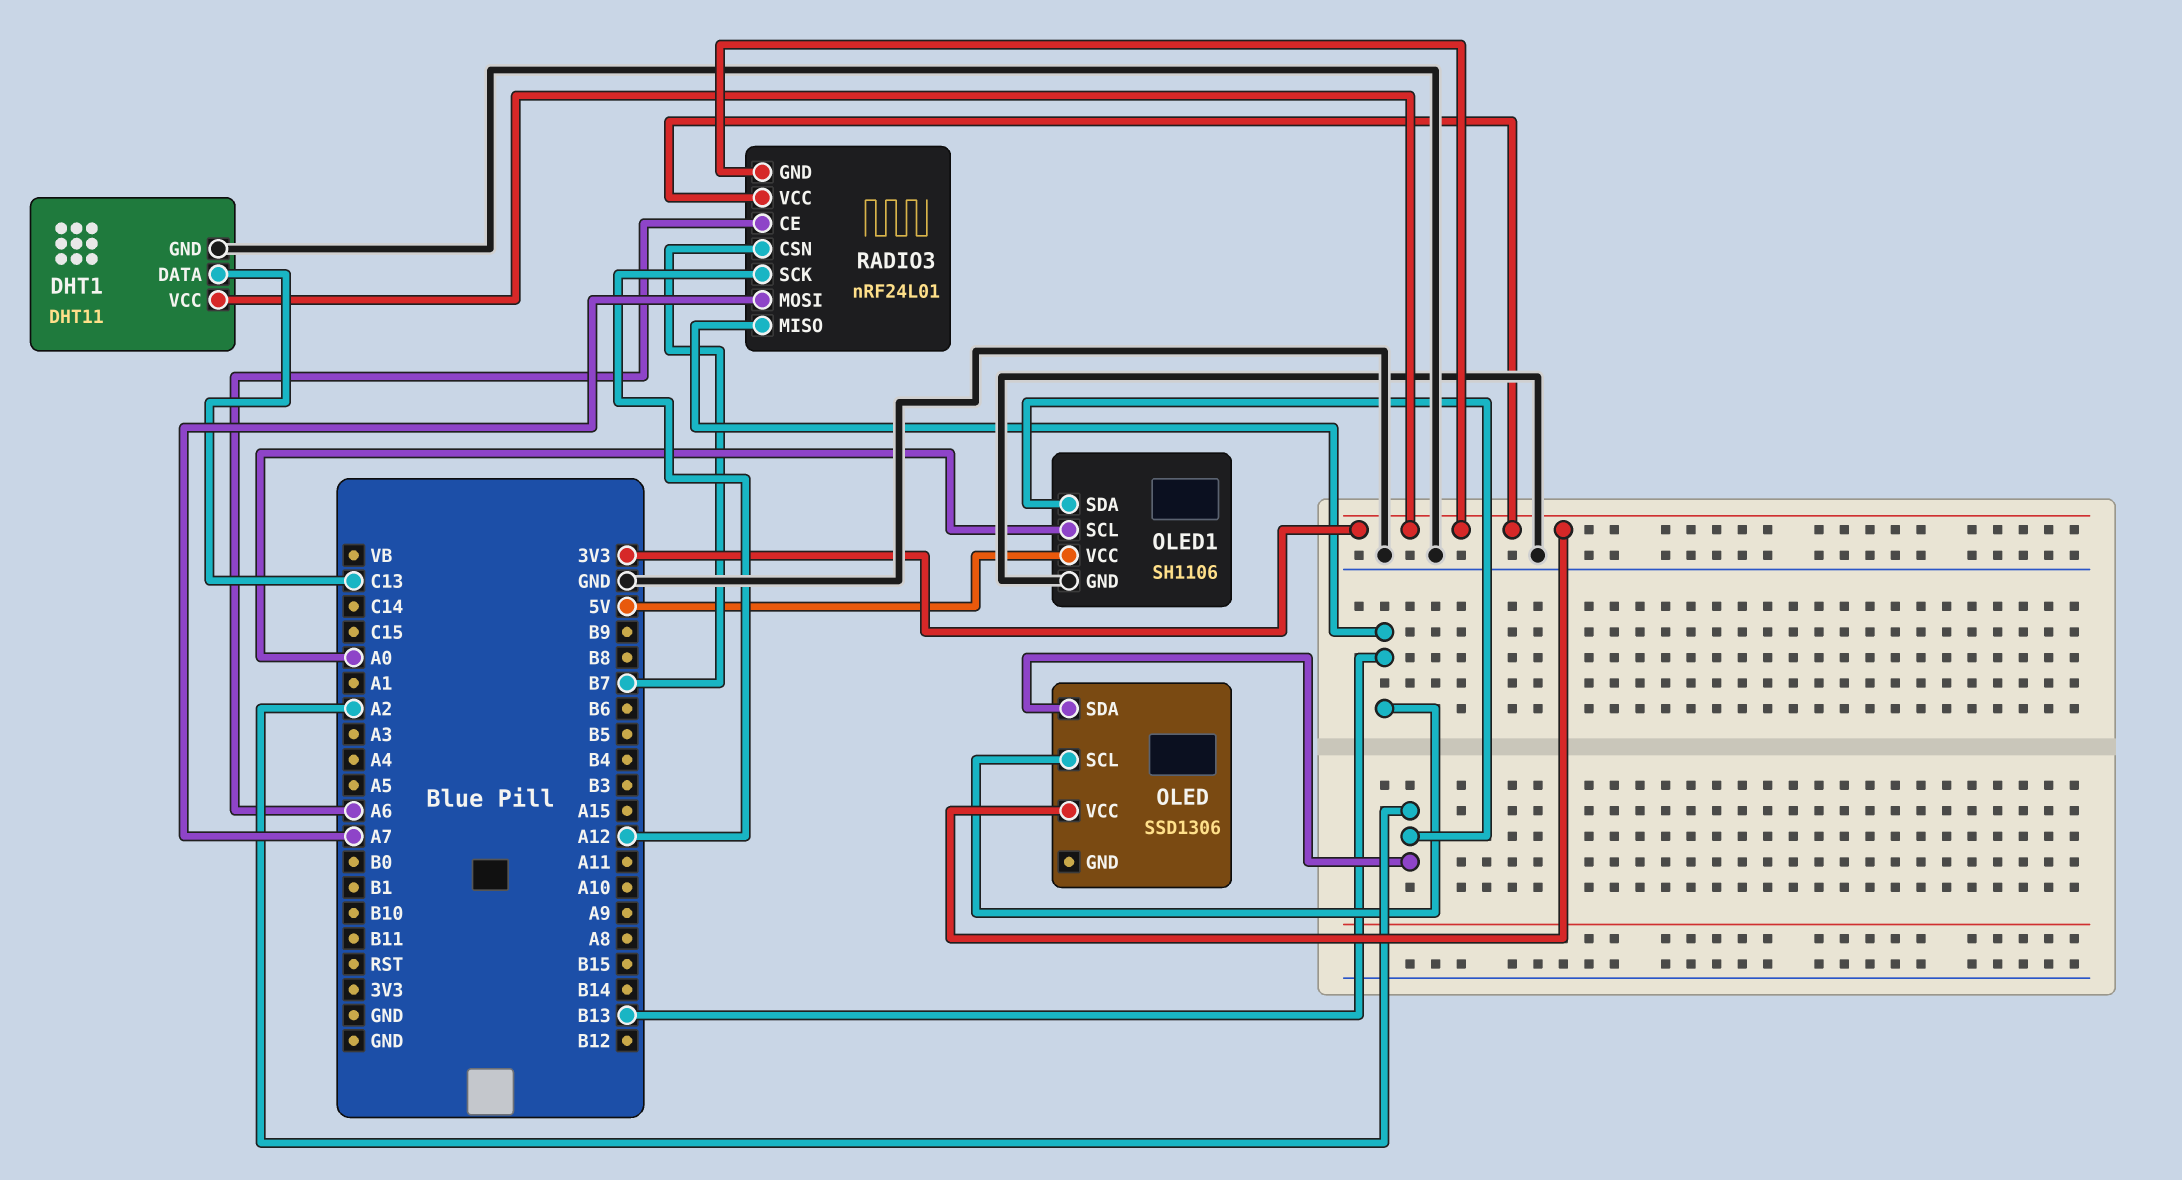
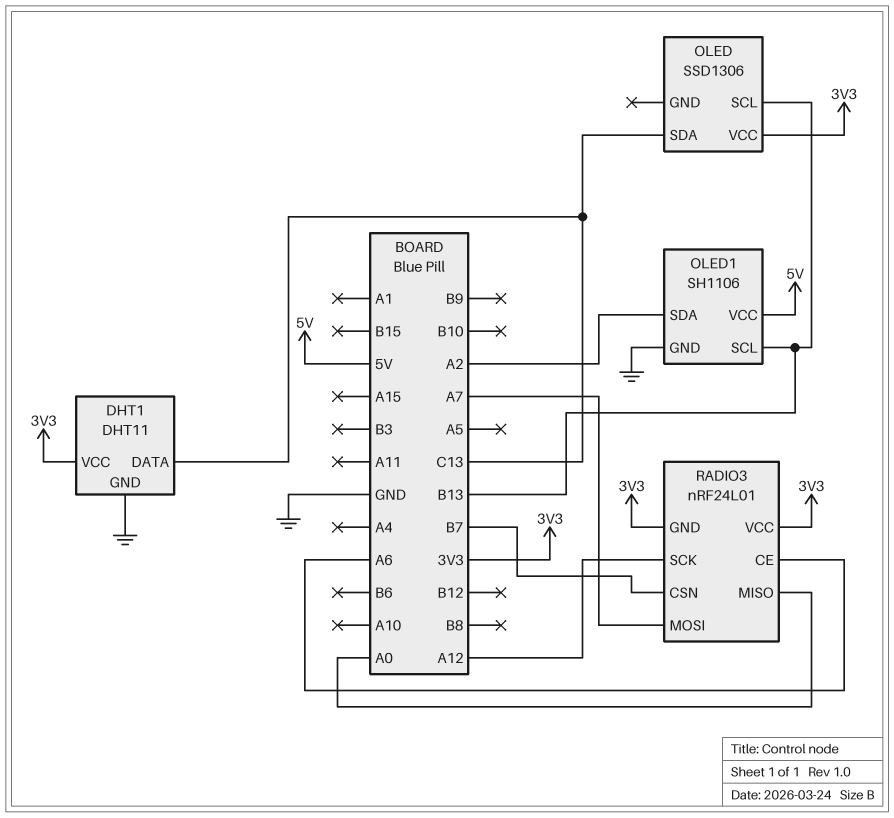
OLED pin SDA: A2 -> C13
OLED1 pin SCL: A0 -> B13
RADIO3 pin MISO: B13 -> A0

